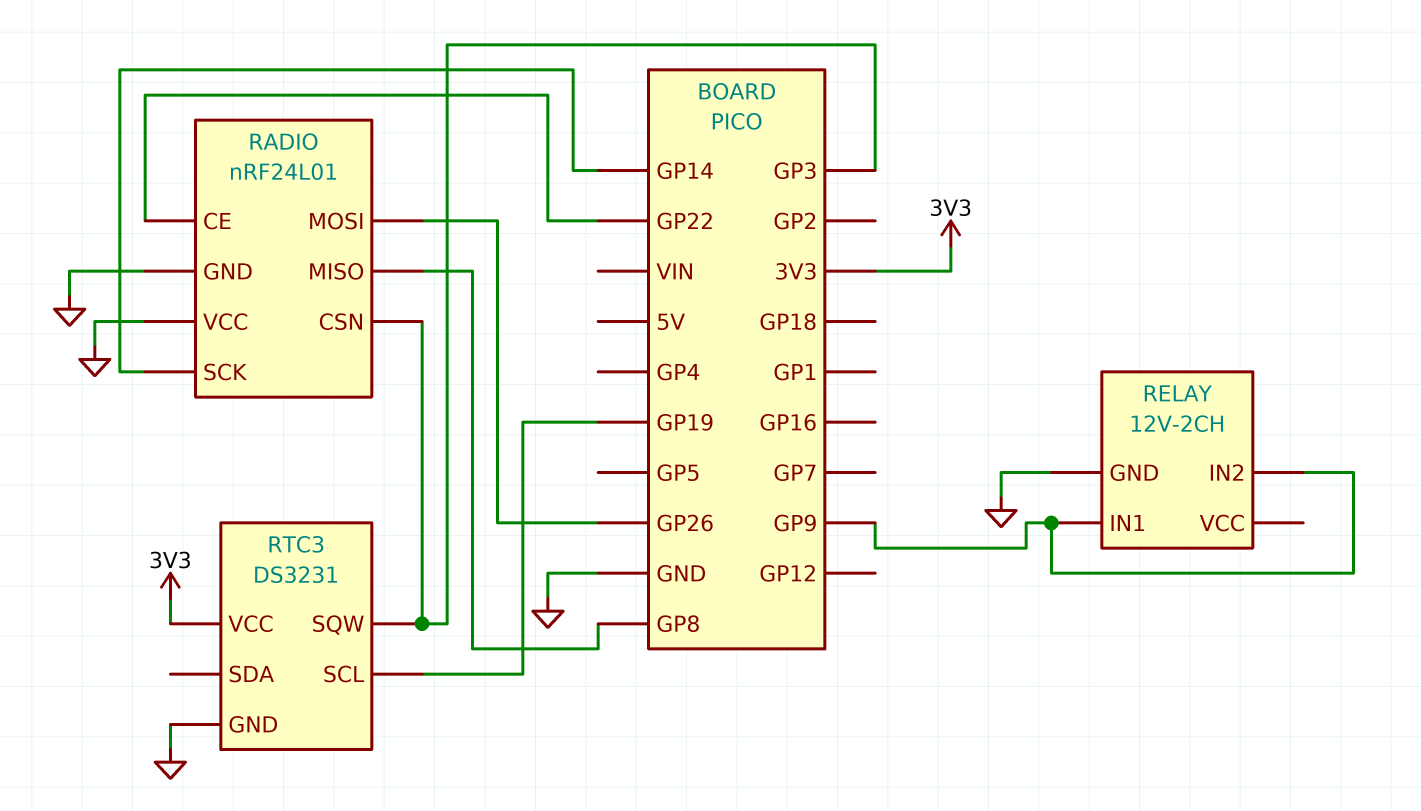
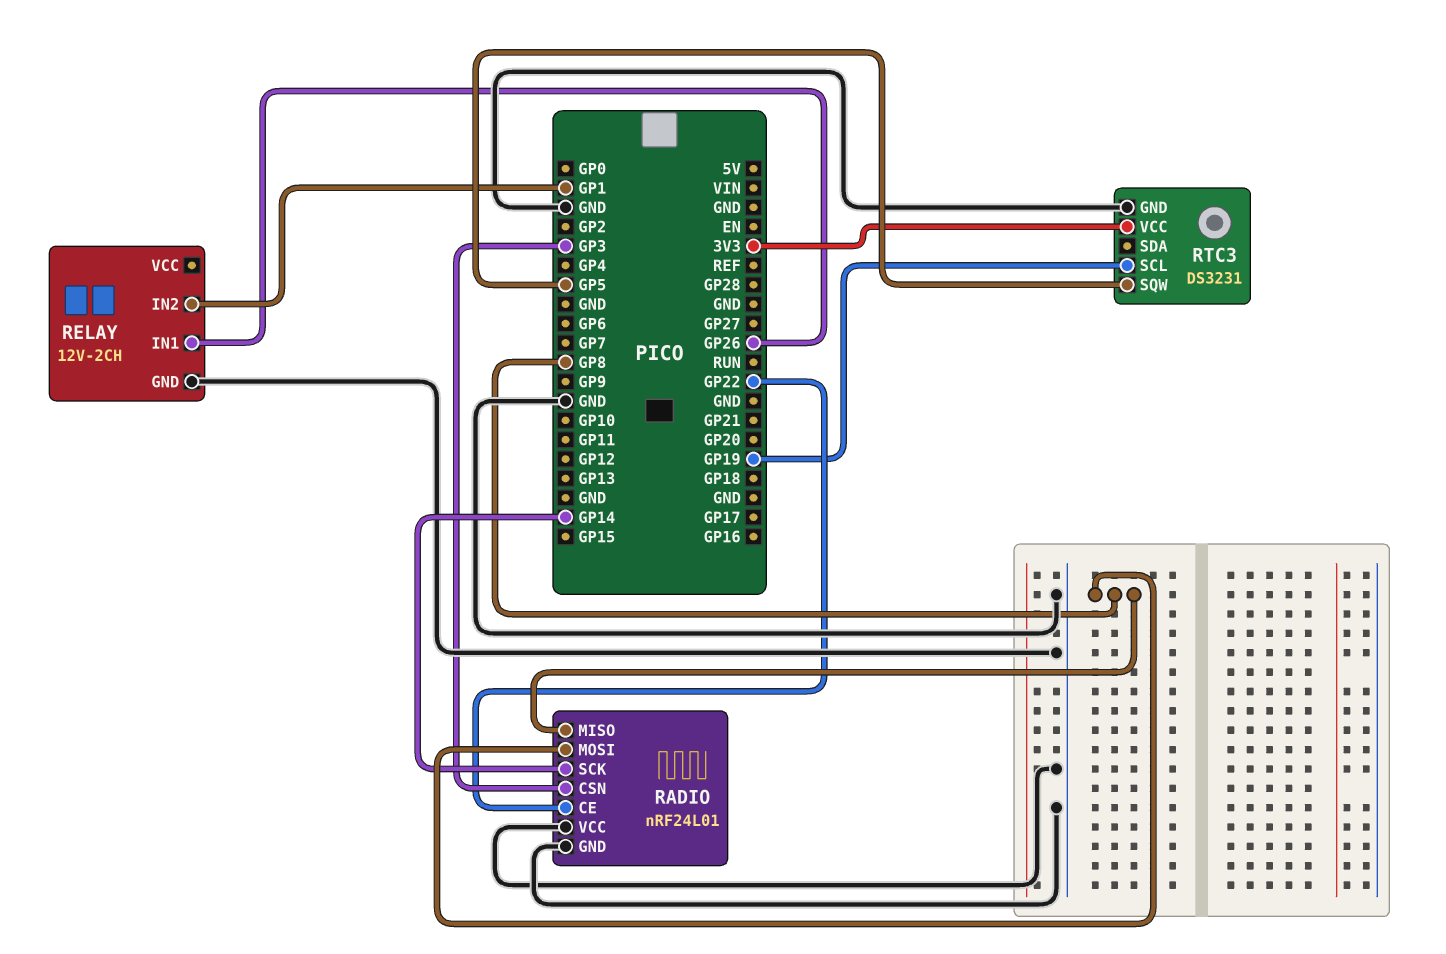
RADIO pin MOSI: GP26 -> GP8
RELAY pin IN1: GP9 -> GP26
RELAY pin IN2: GP9 -> GP1
RTC3 pin SQW: GP3 -> GP5

